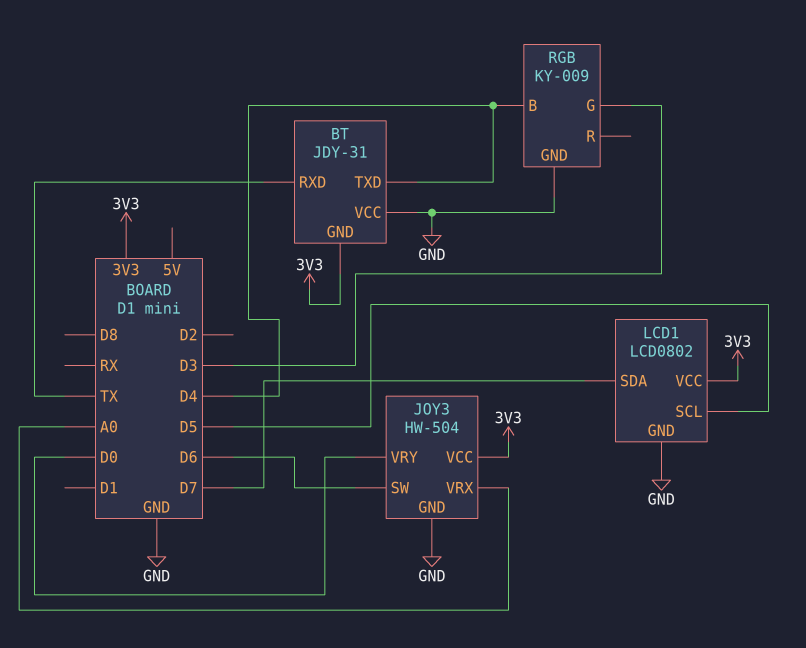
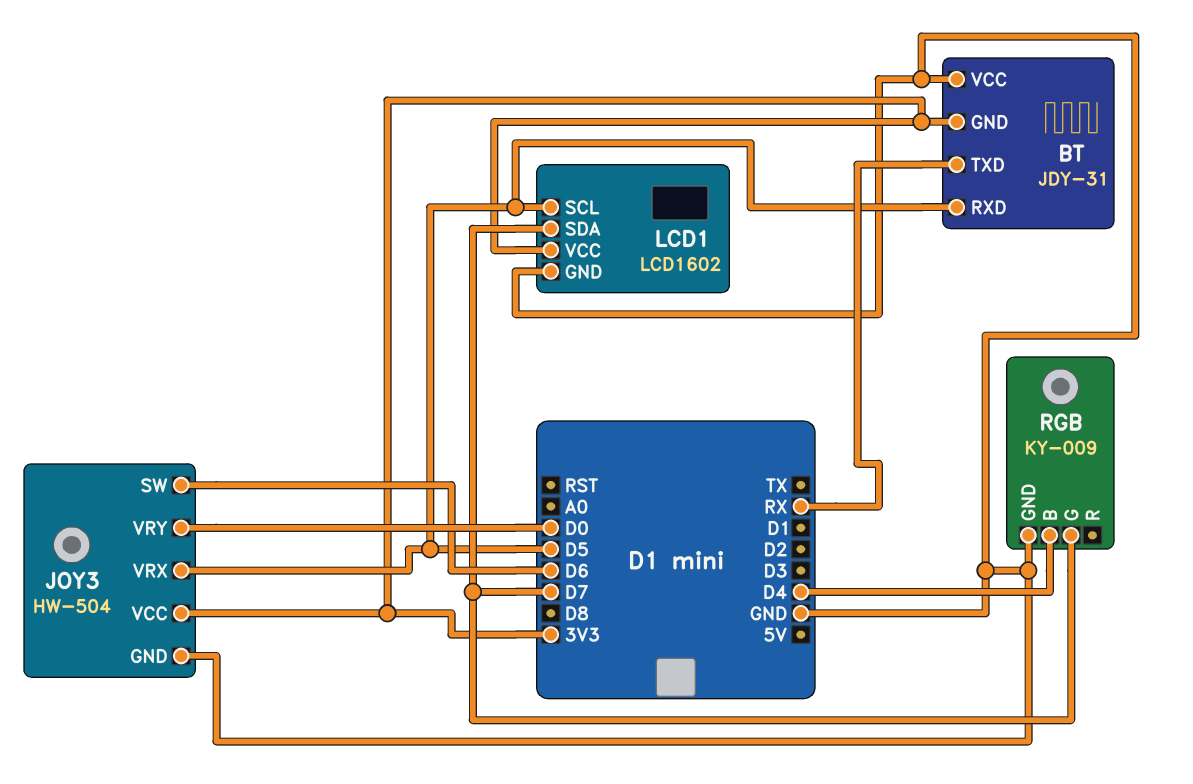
BT pin RXD: TX -> D5
BT pin TXD: D4 -> RX
JOY3 pin VRX: A0 -> D5
LCD1: LCD0802 -> LCD1602
RGB pin G: D3 -> D7

